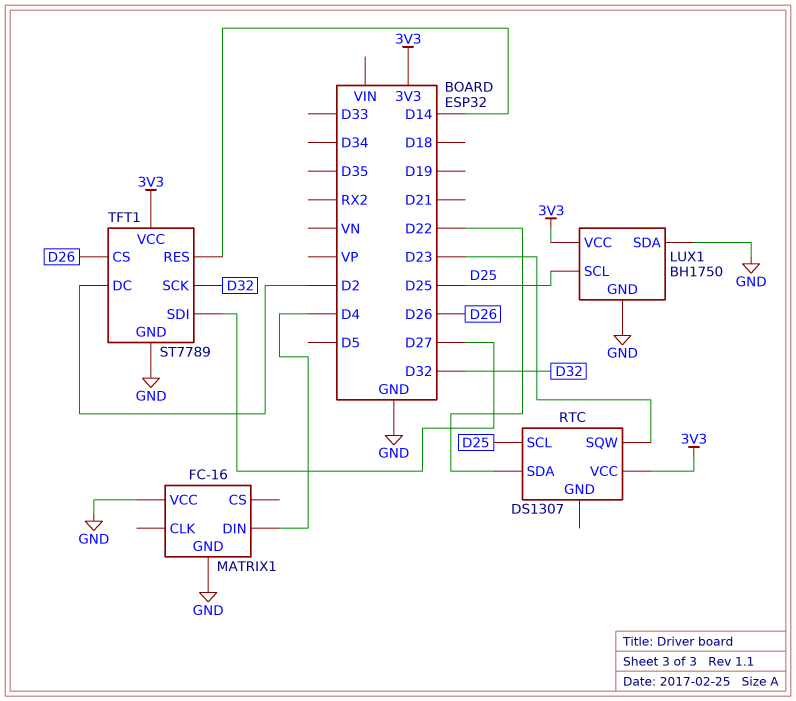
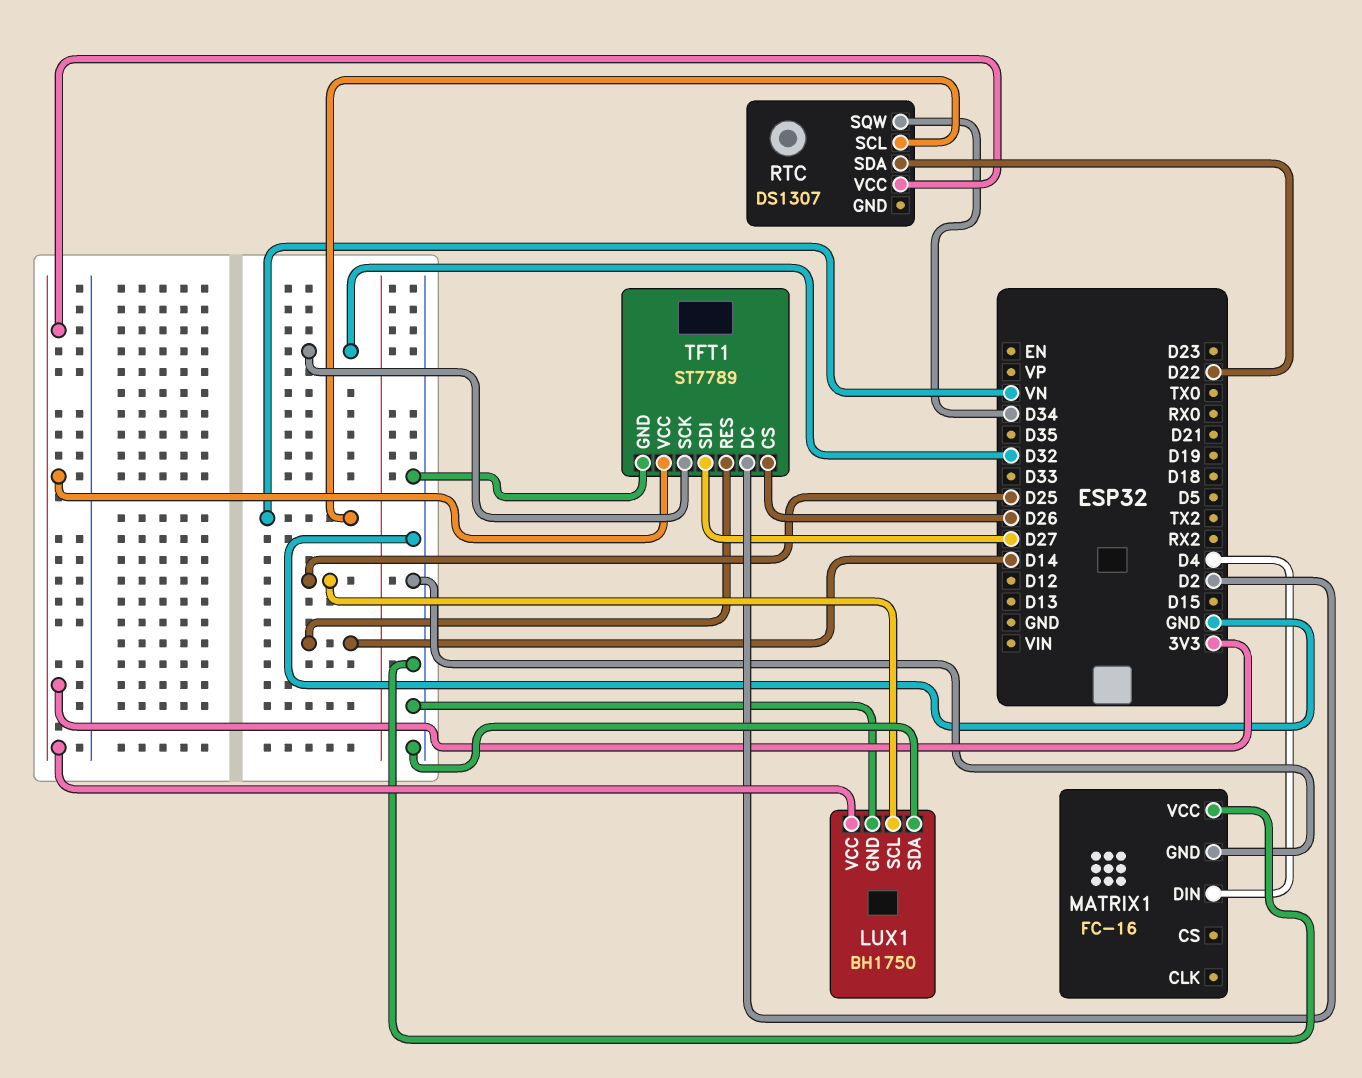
RTC pin SCL: D25 -> VN
RTC pin SQW: D23 -> D34

